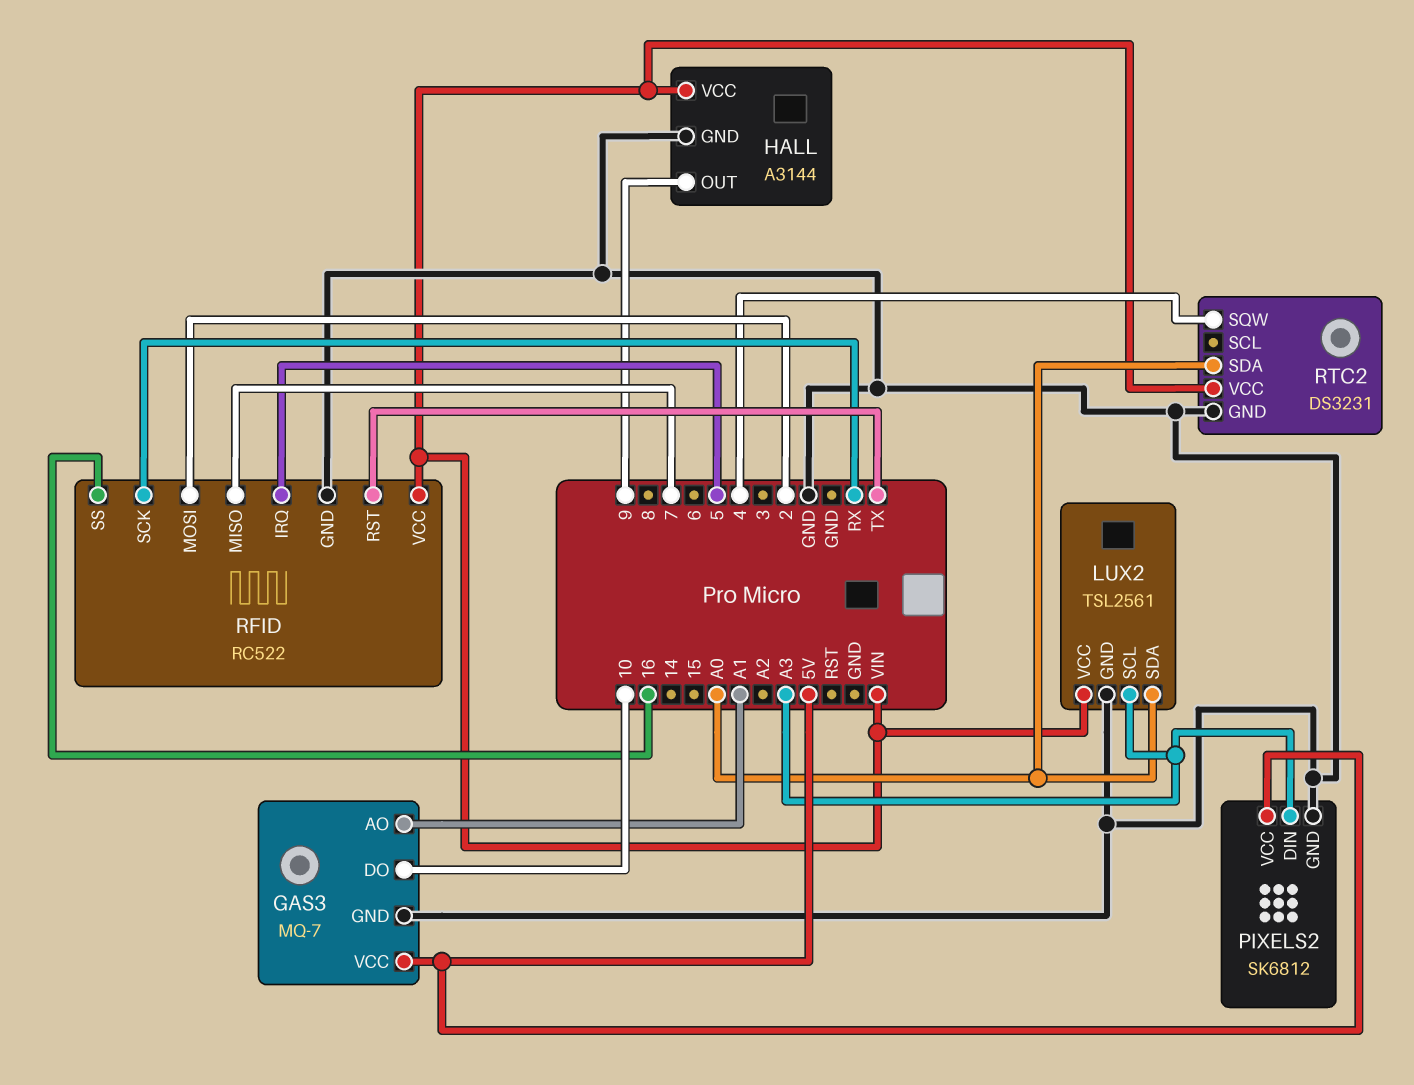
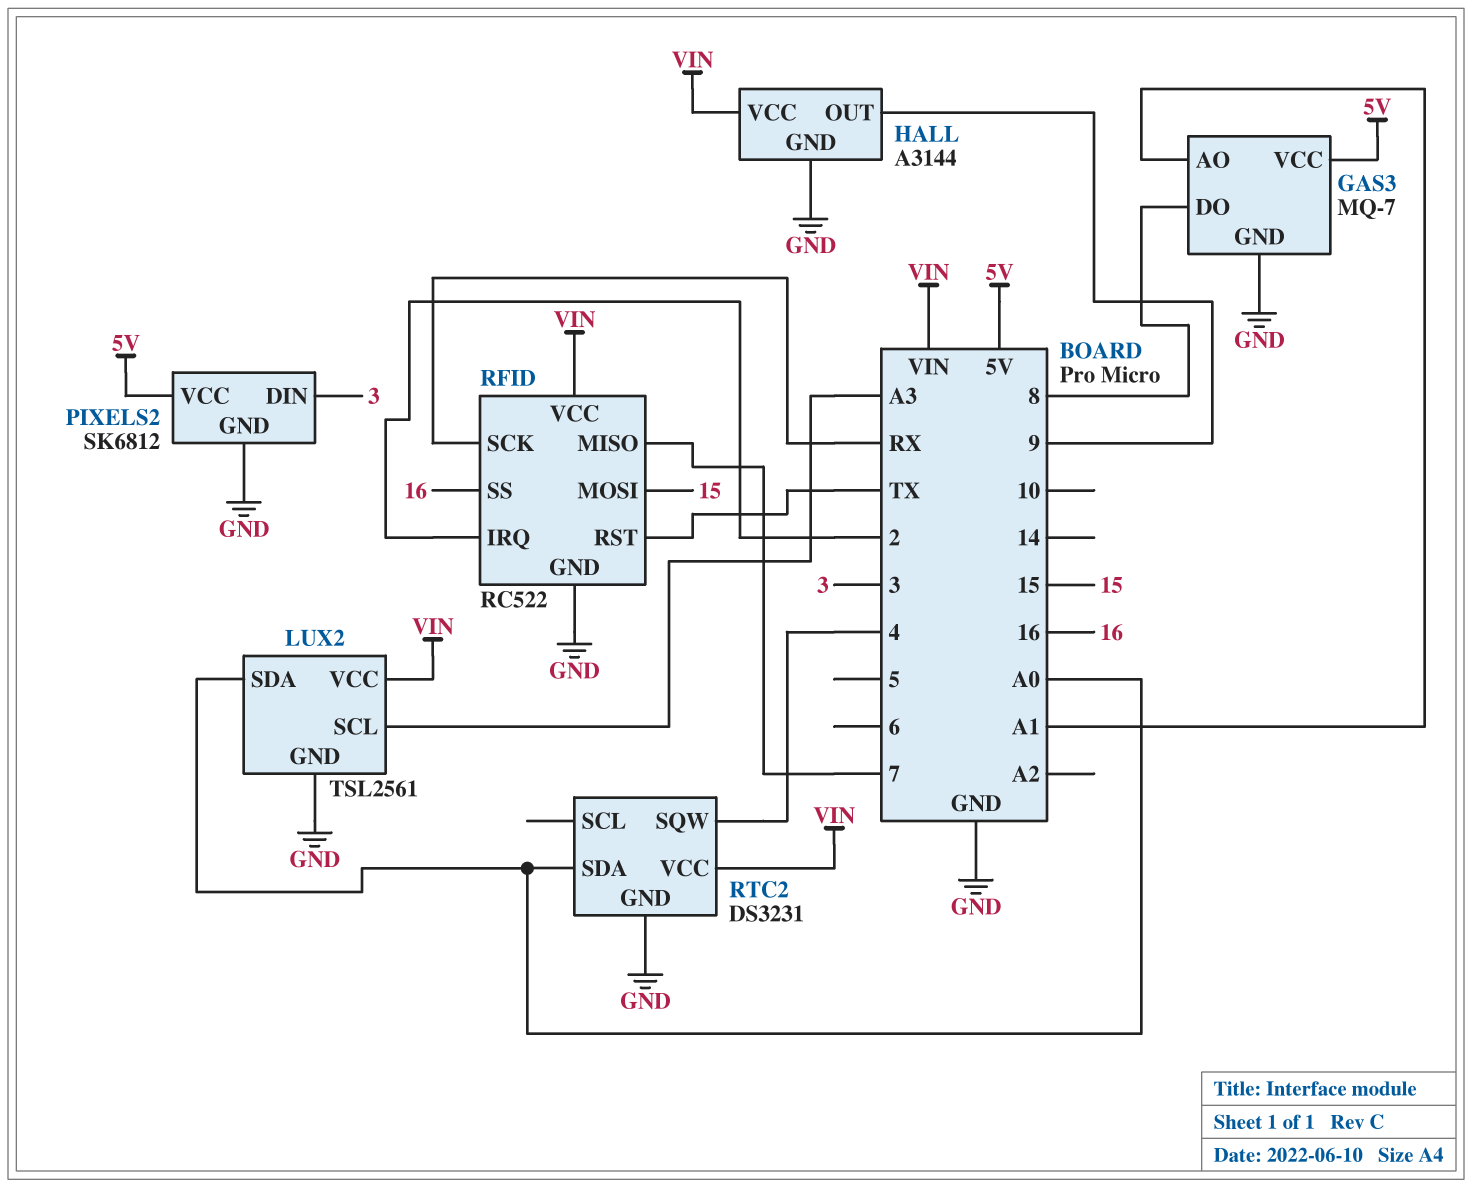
GAS3 pin DO: 10 -> 8
PIXELS2 pin DIN: A3 -> 3
RFID pin IRQ: 5 -> 2
RFID pin MOSI: 2 -> 15

